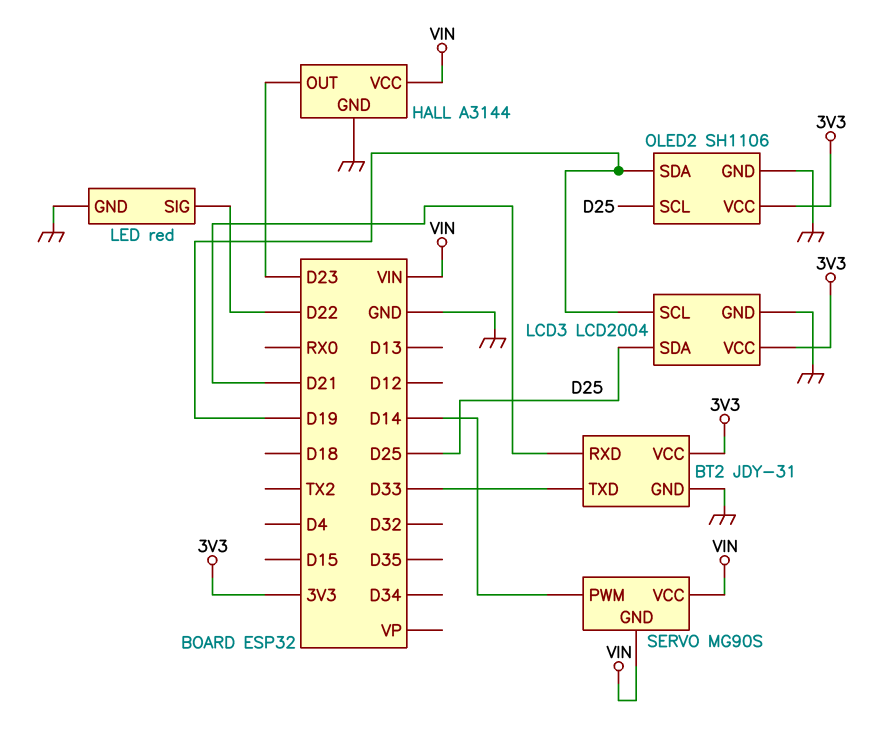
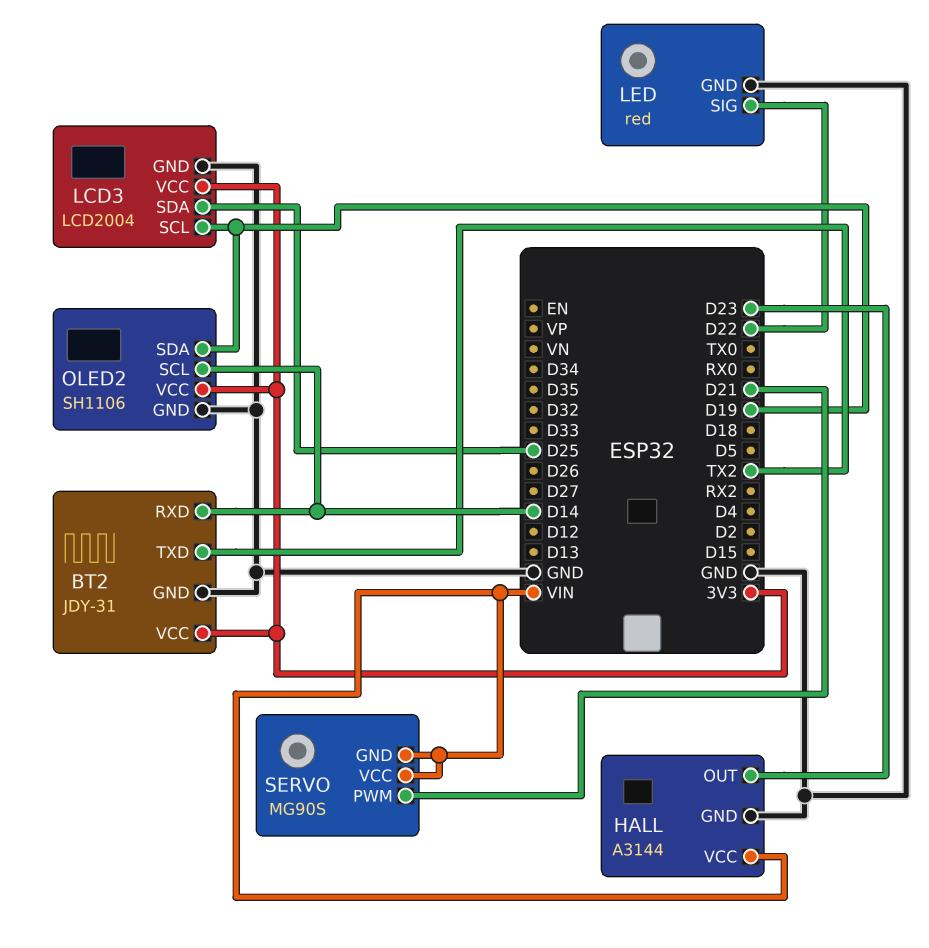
BT2 pin RXD: D21 -> D14
BT2 pin TXD: D33 -> TX2
OLED2 pin SCL: D25 -> D14
SERVO pin PWM: D14 -> D21

